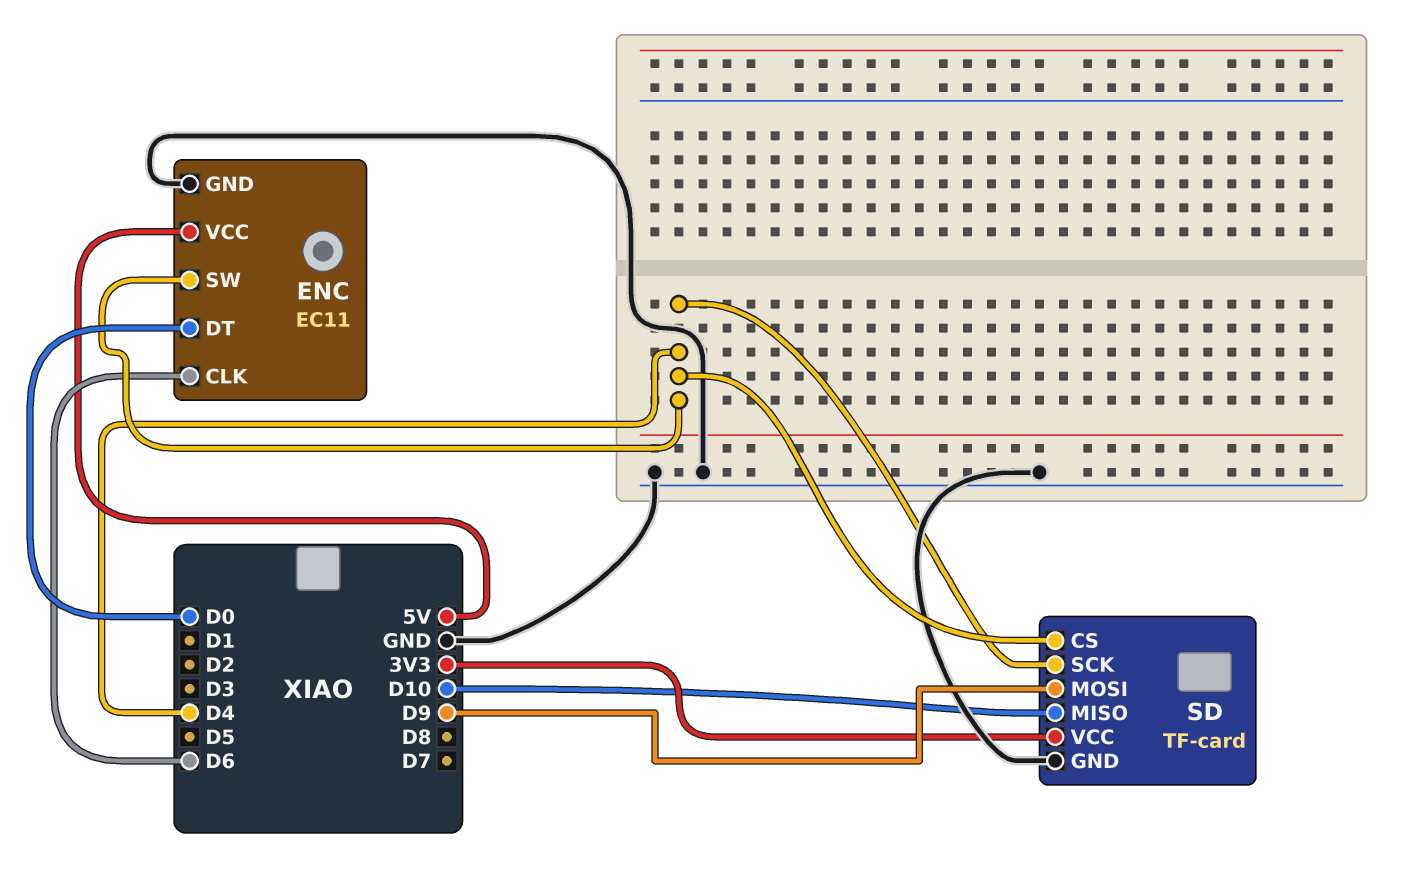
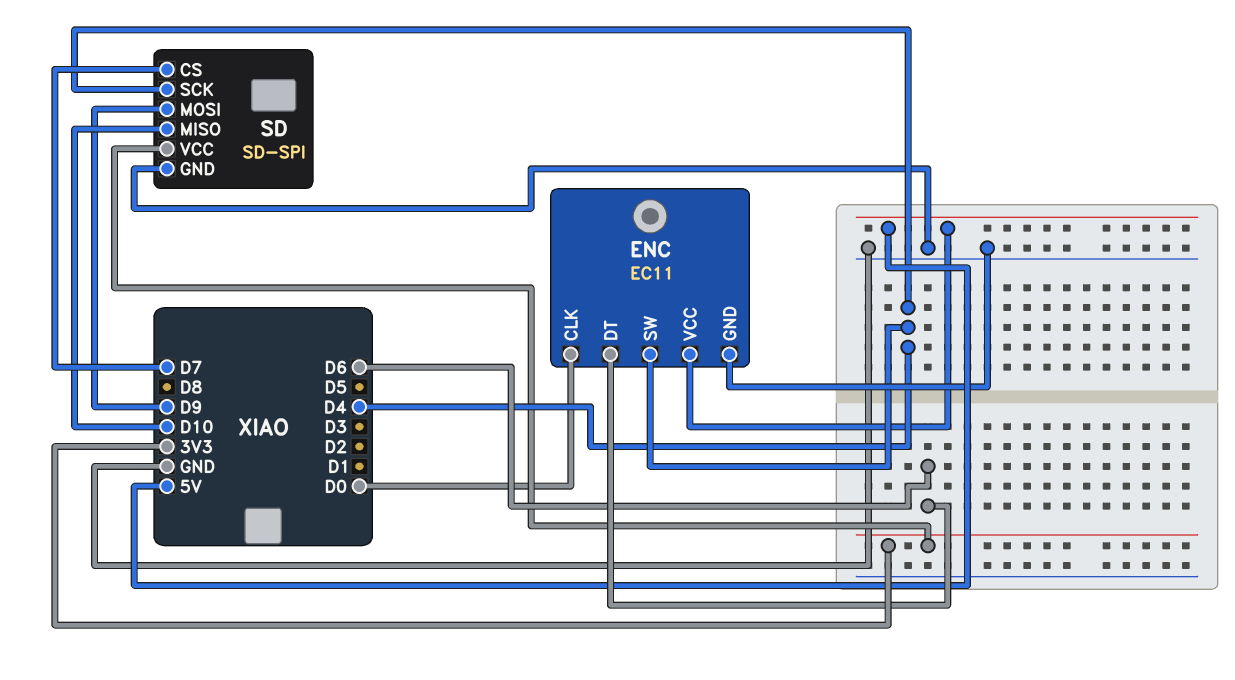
ENC pin CLK: D6 -> D0
ENC pin DT: D0 -> D6
SD: TF-card -> SD-SPI
SD pin CS: D4 -> D7

